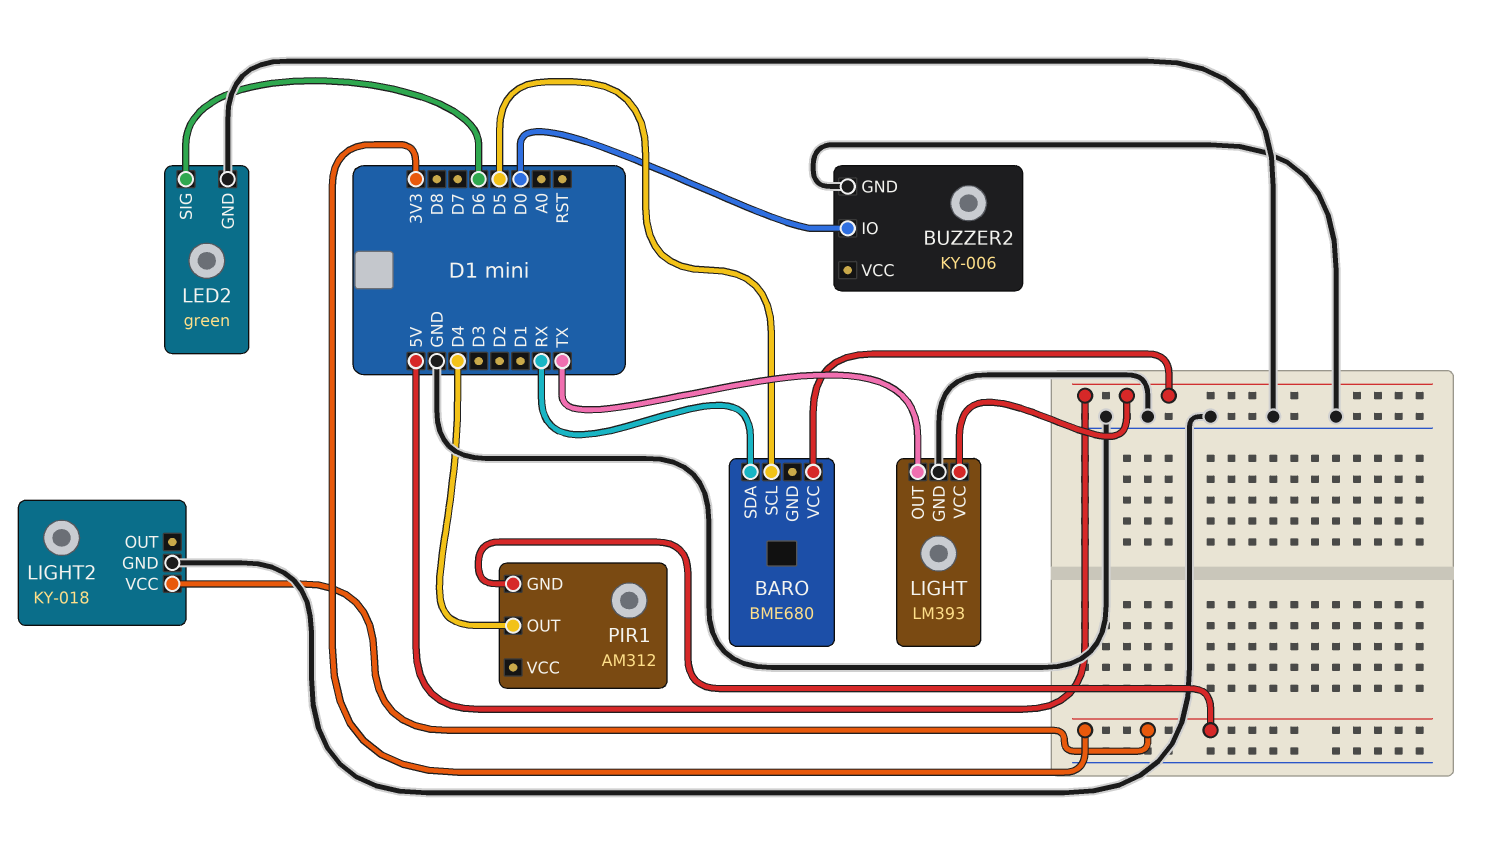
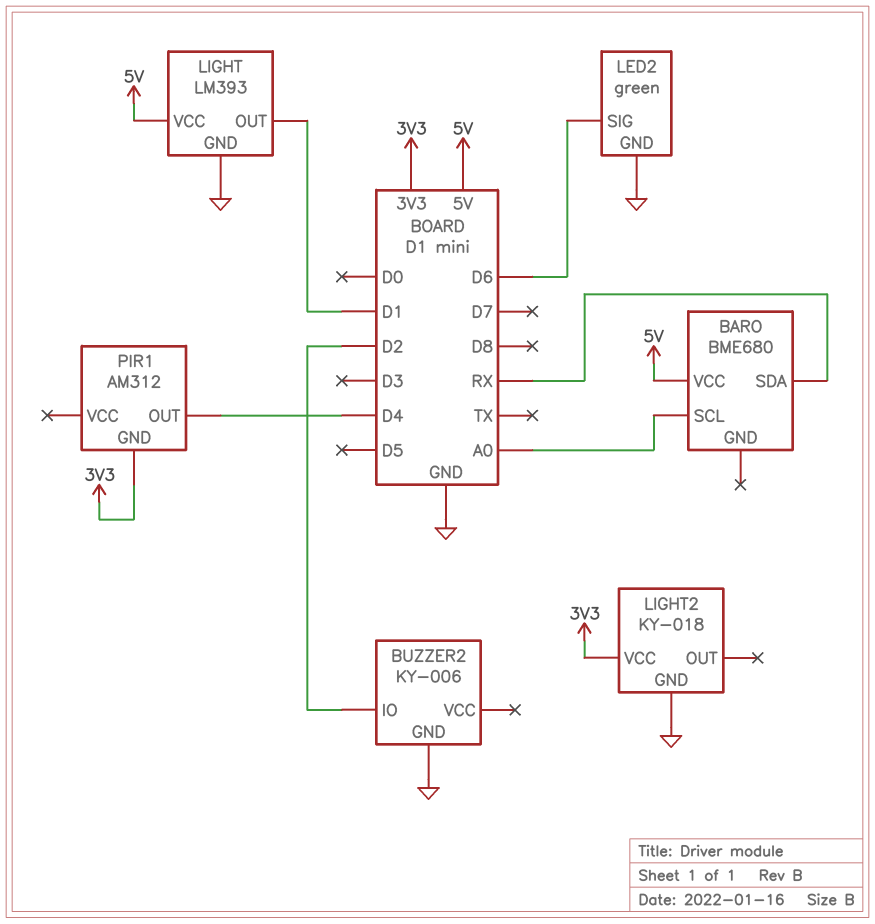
BARO pin SCL: D5 -> A0
BUZZER2 pin IO: D0 -> D2
LIGHT pin OUT: TX -> D1

